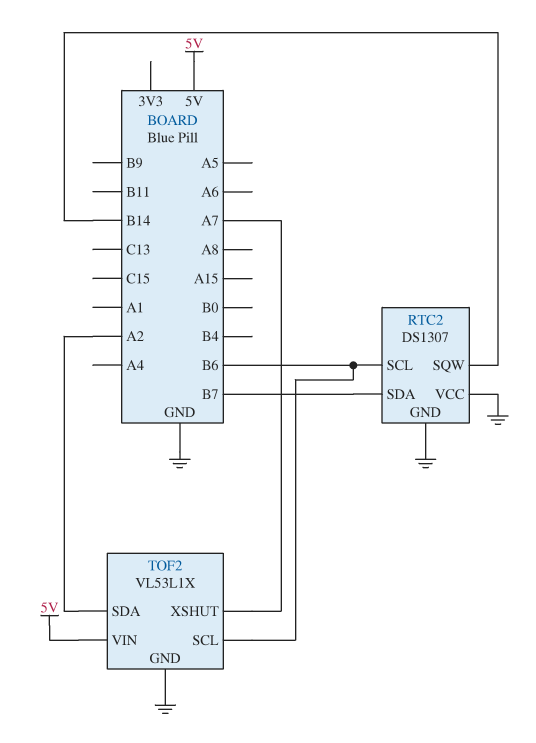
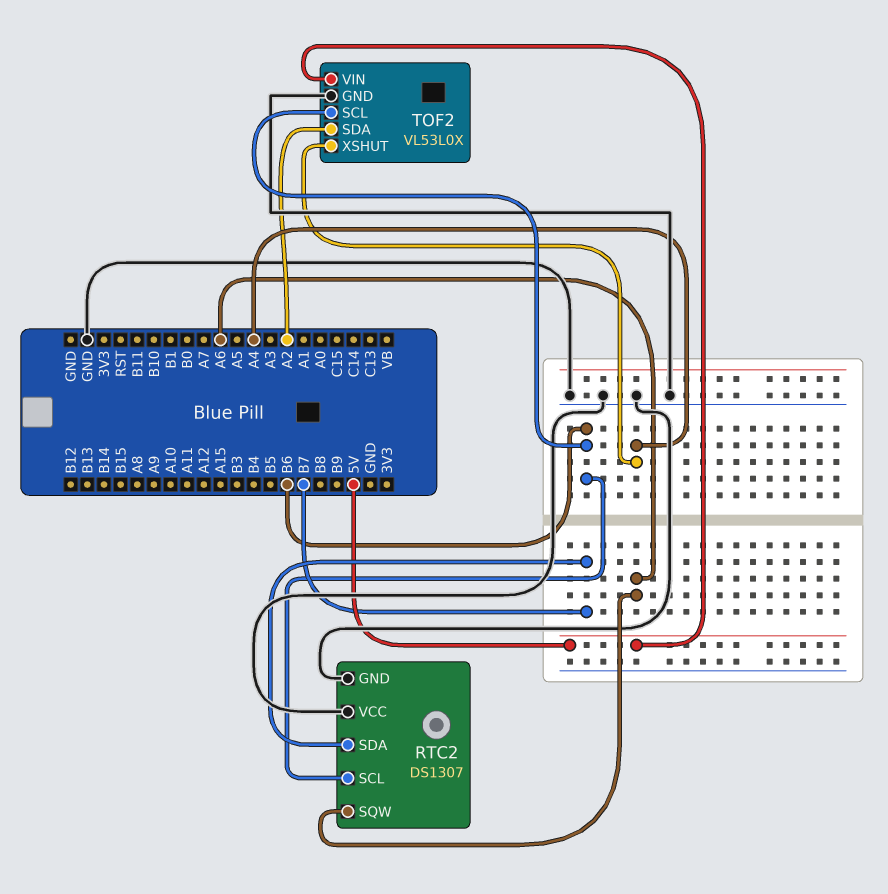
RTC2 pin SQW: B14 -> A6
TOF2: VL53L1X -> VL53L0X
TOF2 pin XSHUT: A7 -> A4

